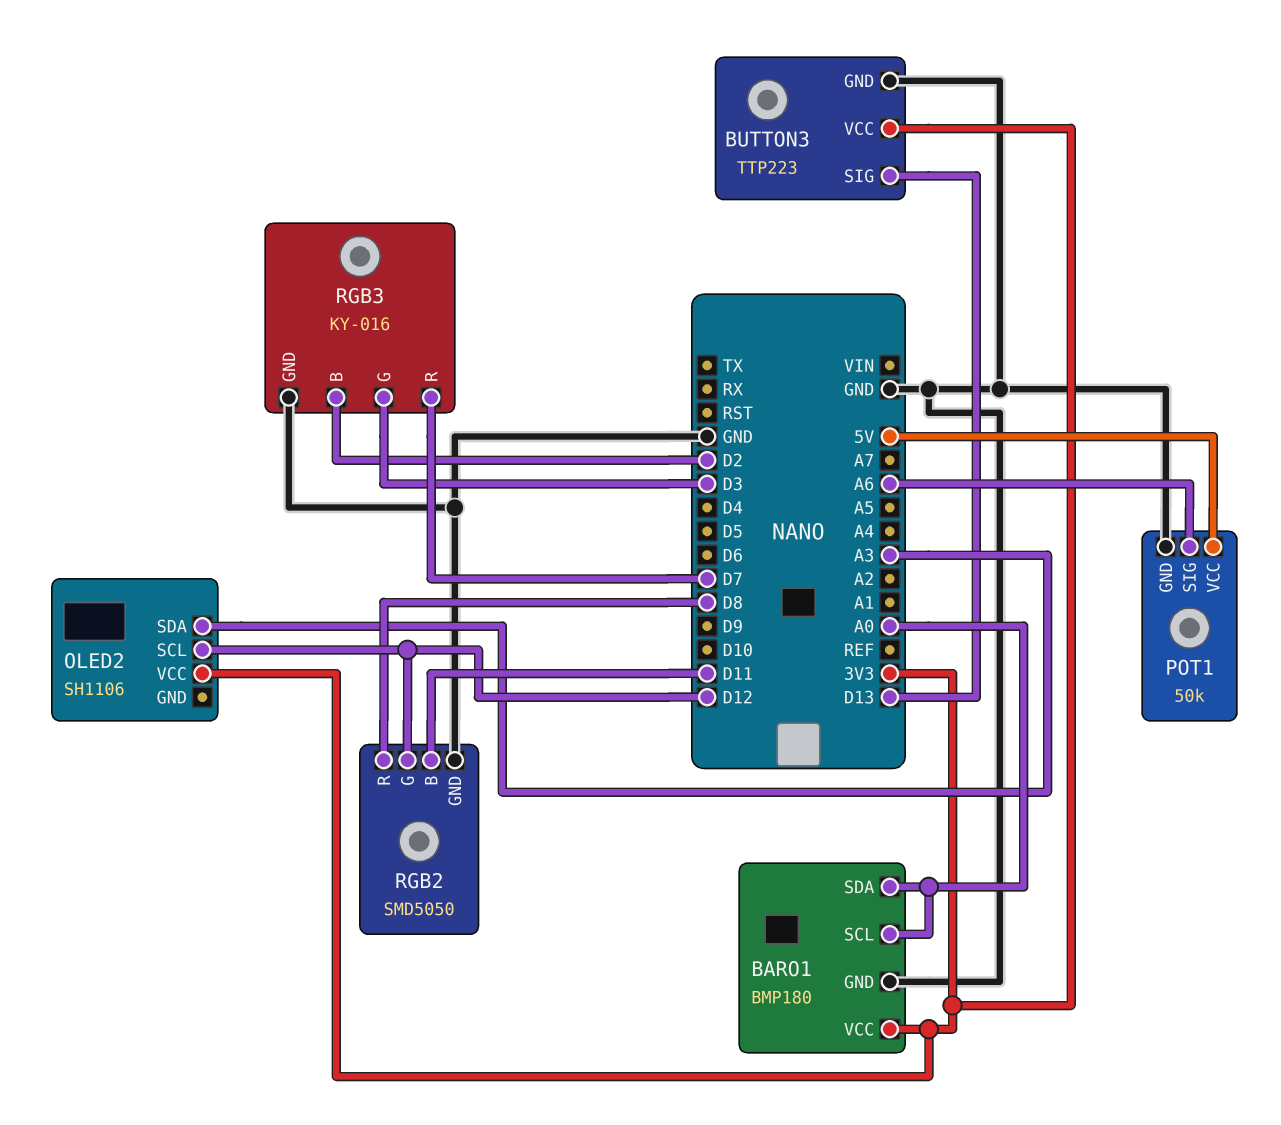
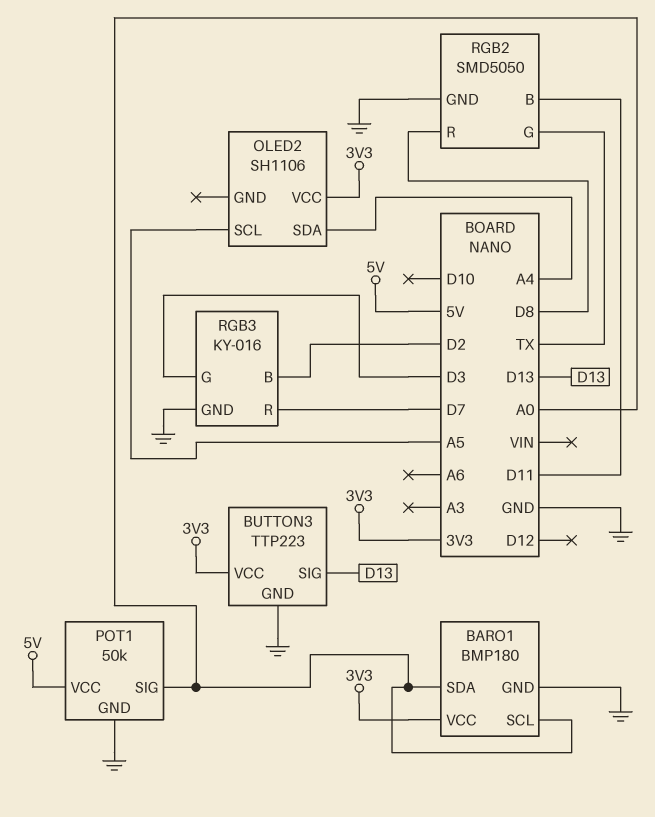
OLED2 pin SCL: D12 -> A5
OLED2 pin SDA: A3 -> A4
POT1 pin SIG: A6 -> A0
RGB2 pin G: D12 -> TX

